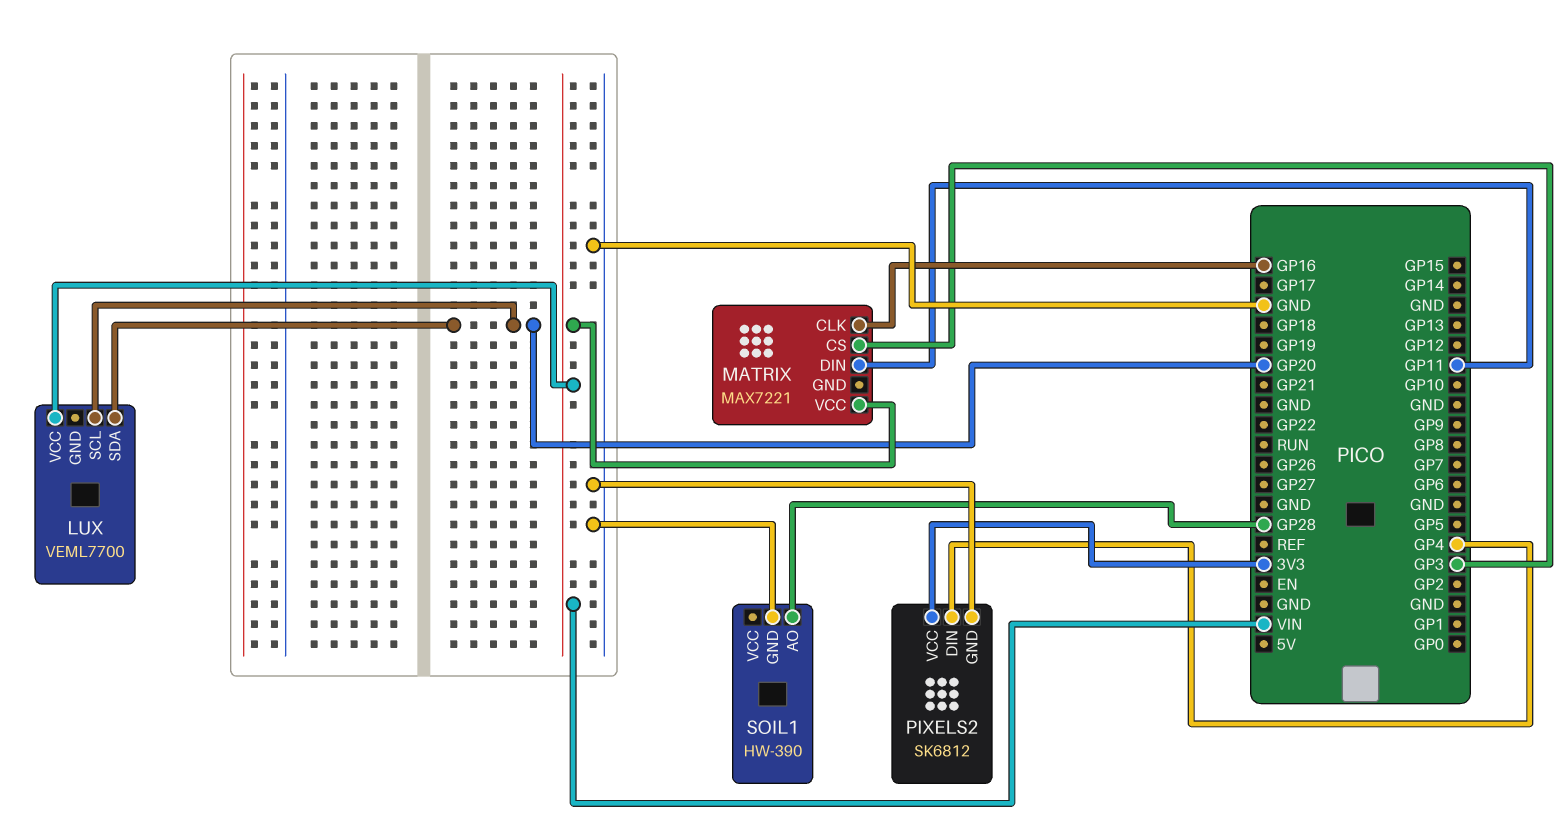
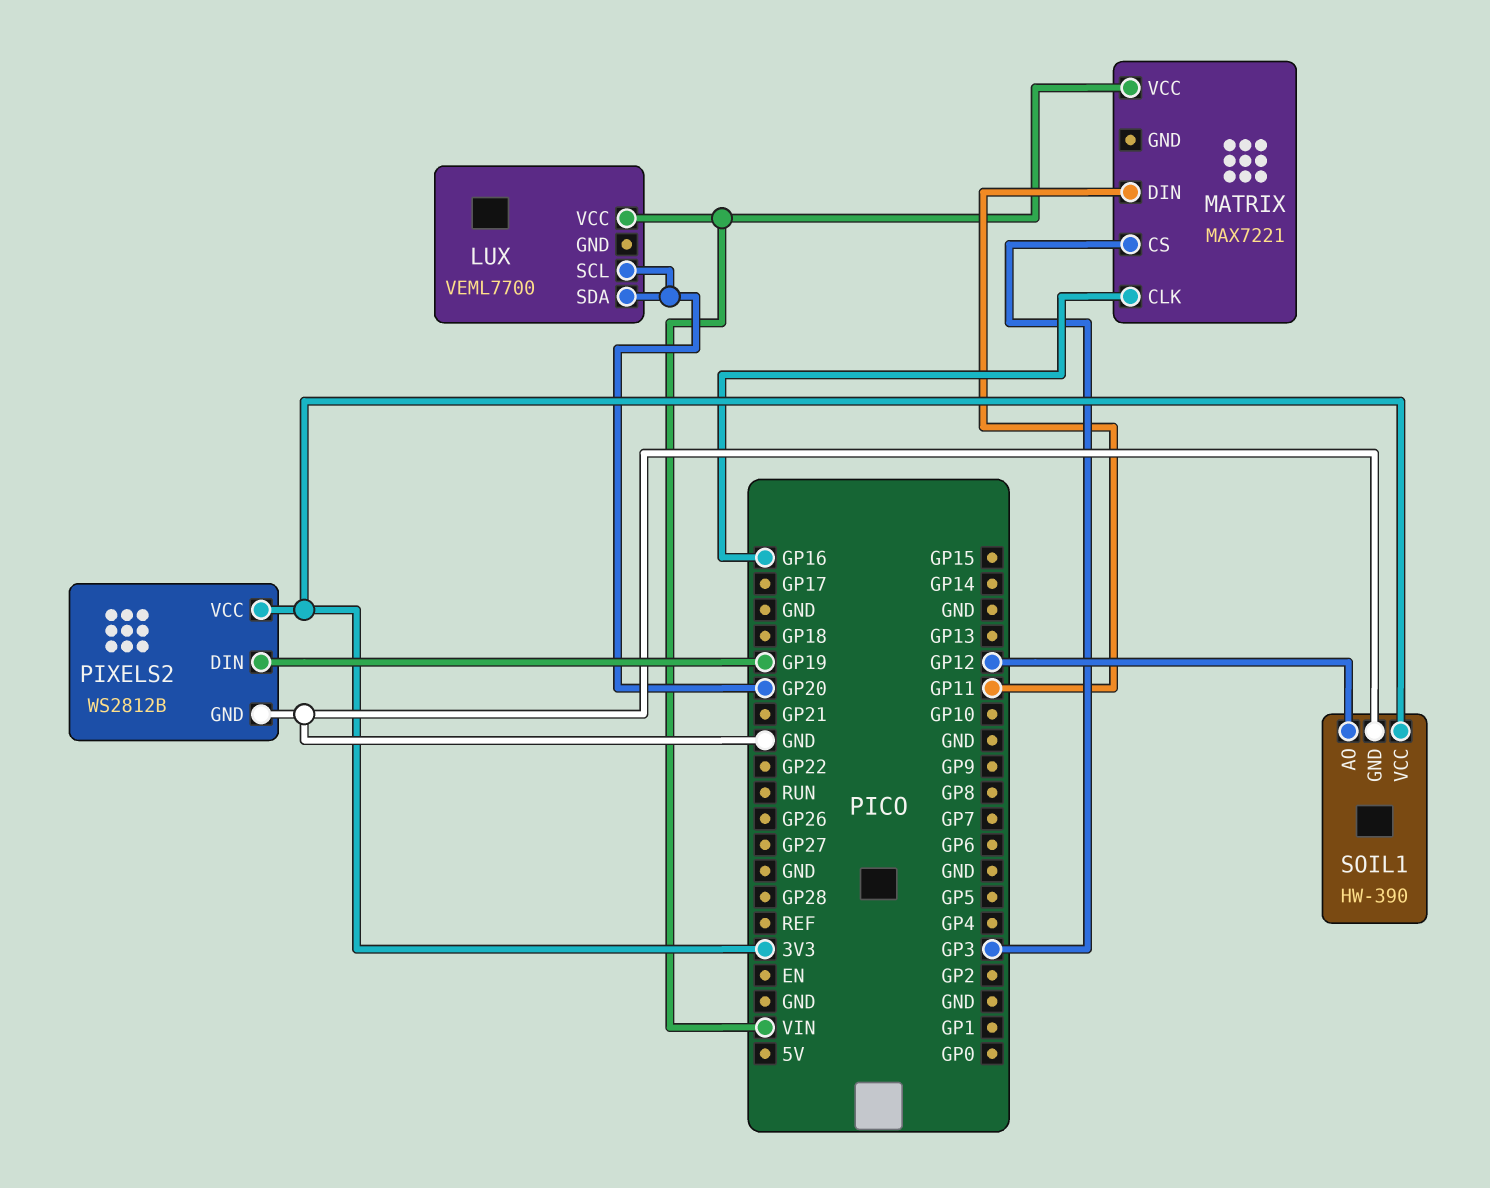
PIXELS2: SK6812 -> WS2812B
PIXELS2 pin DIN: GP4 -> GP19
SOIL1 pin AO: GP28 -> GP12
SOIL1 pin VCC: none -> 3V3

